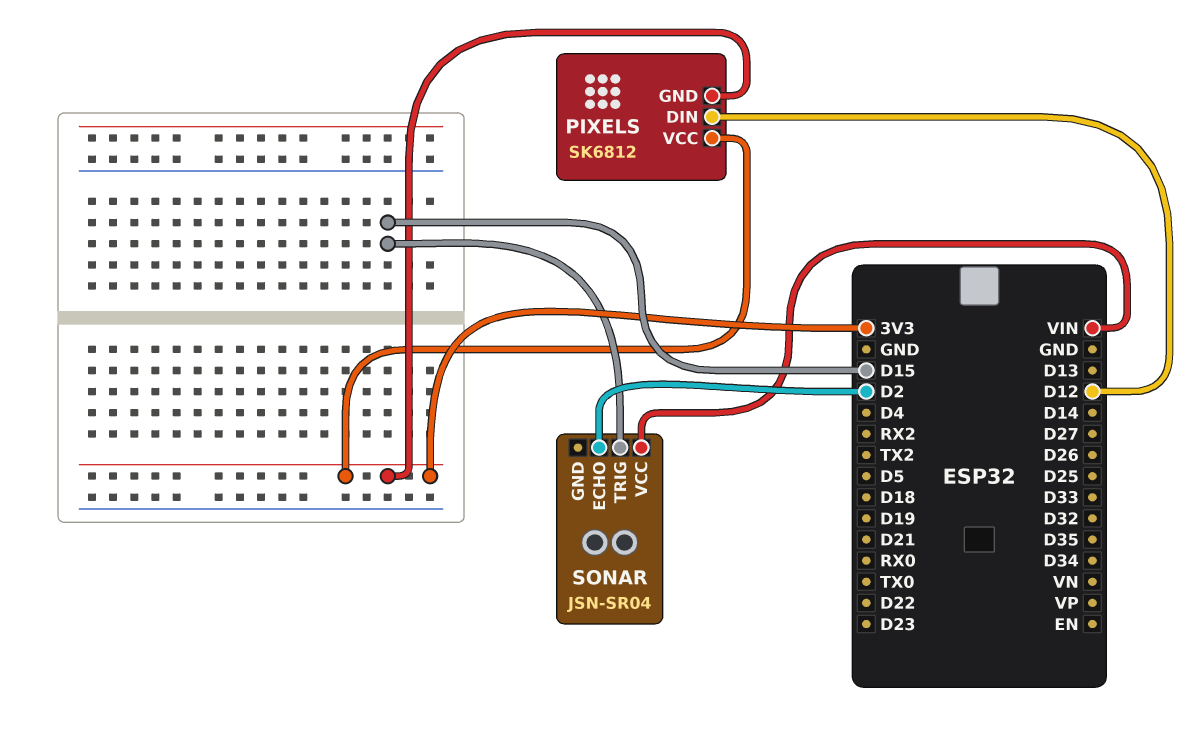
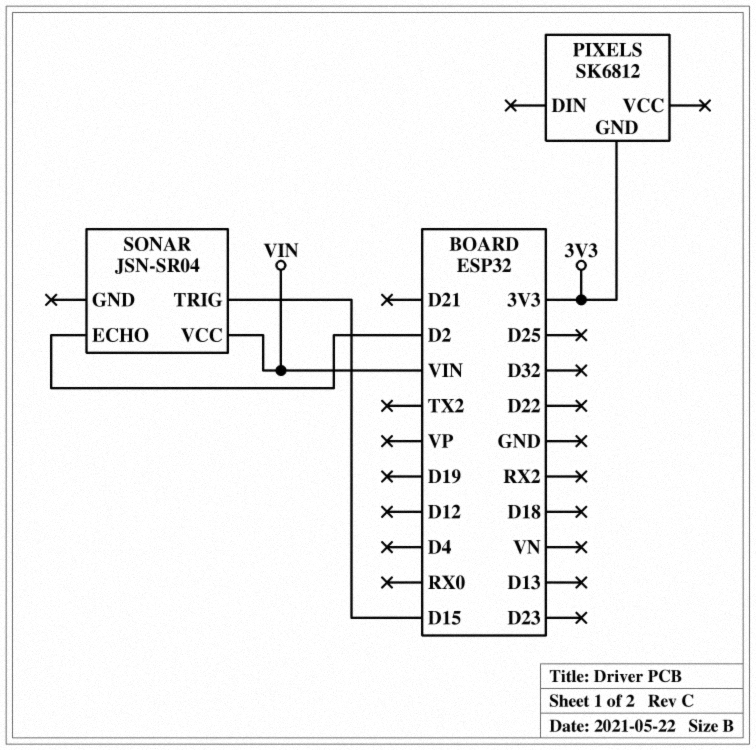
PIXELS pin DIN: D12 -> none
PIXELS pin VCC: 3V3 -> none

